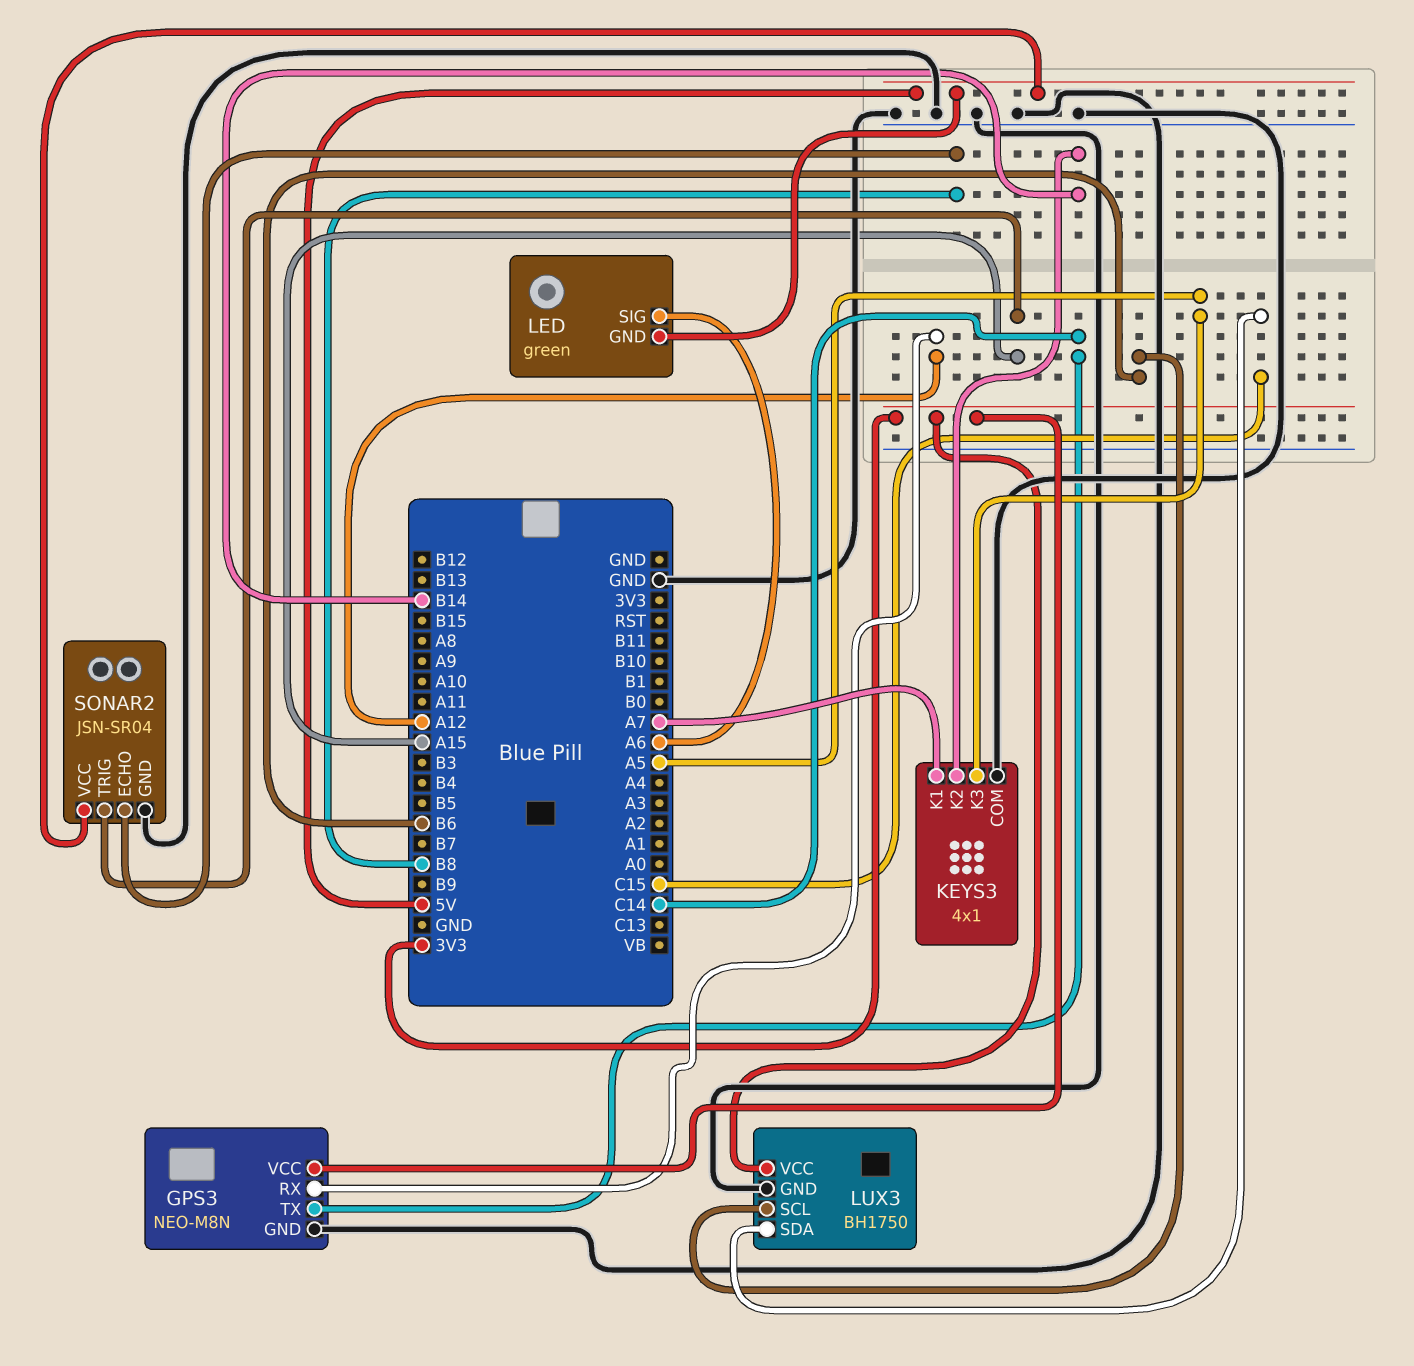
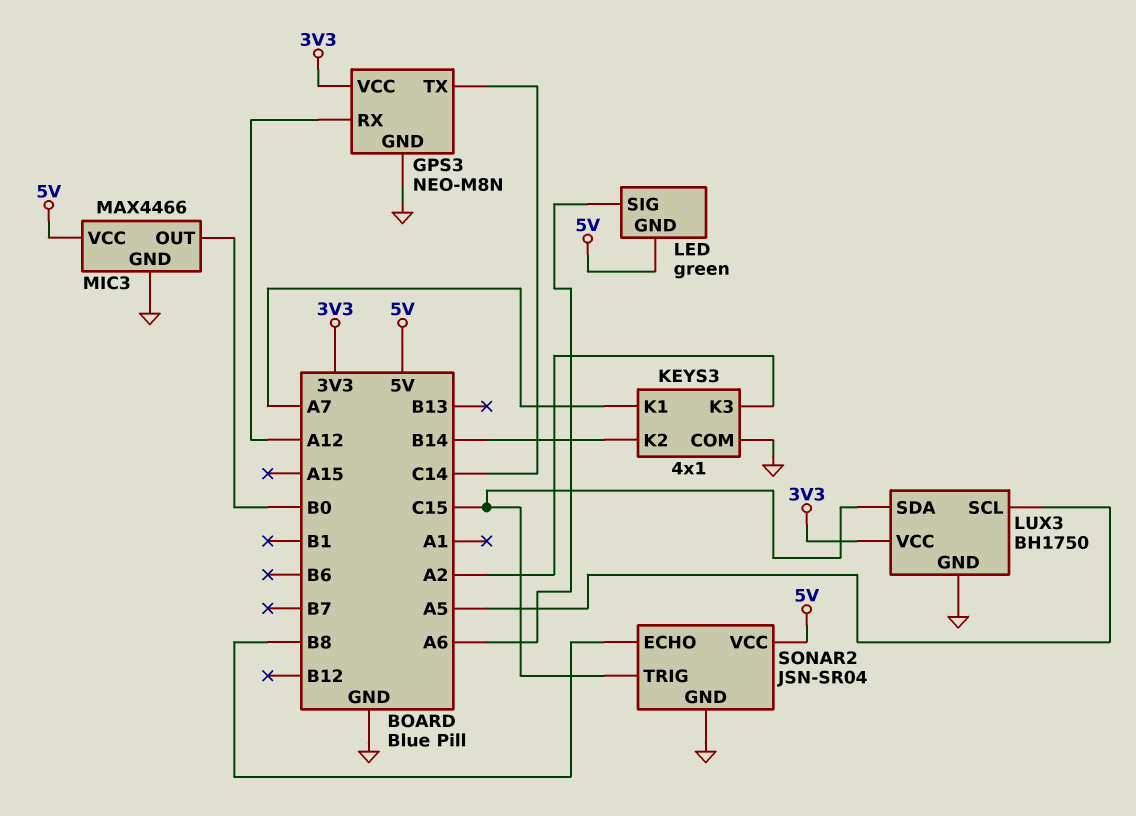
KEYS3 pin K3: A5 -> A2
LUX3 pin SCL: B6 -> A5
MIC3: none -> MAX4466
MIC3 pin GND: none -> GND
MIC3 pin OUT: none -> B0
MIC3 pin VCC: none -> 5V
SONAR2 pin TRIG: A15 -> C15

